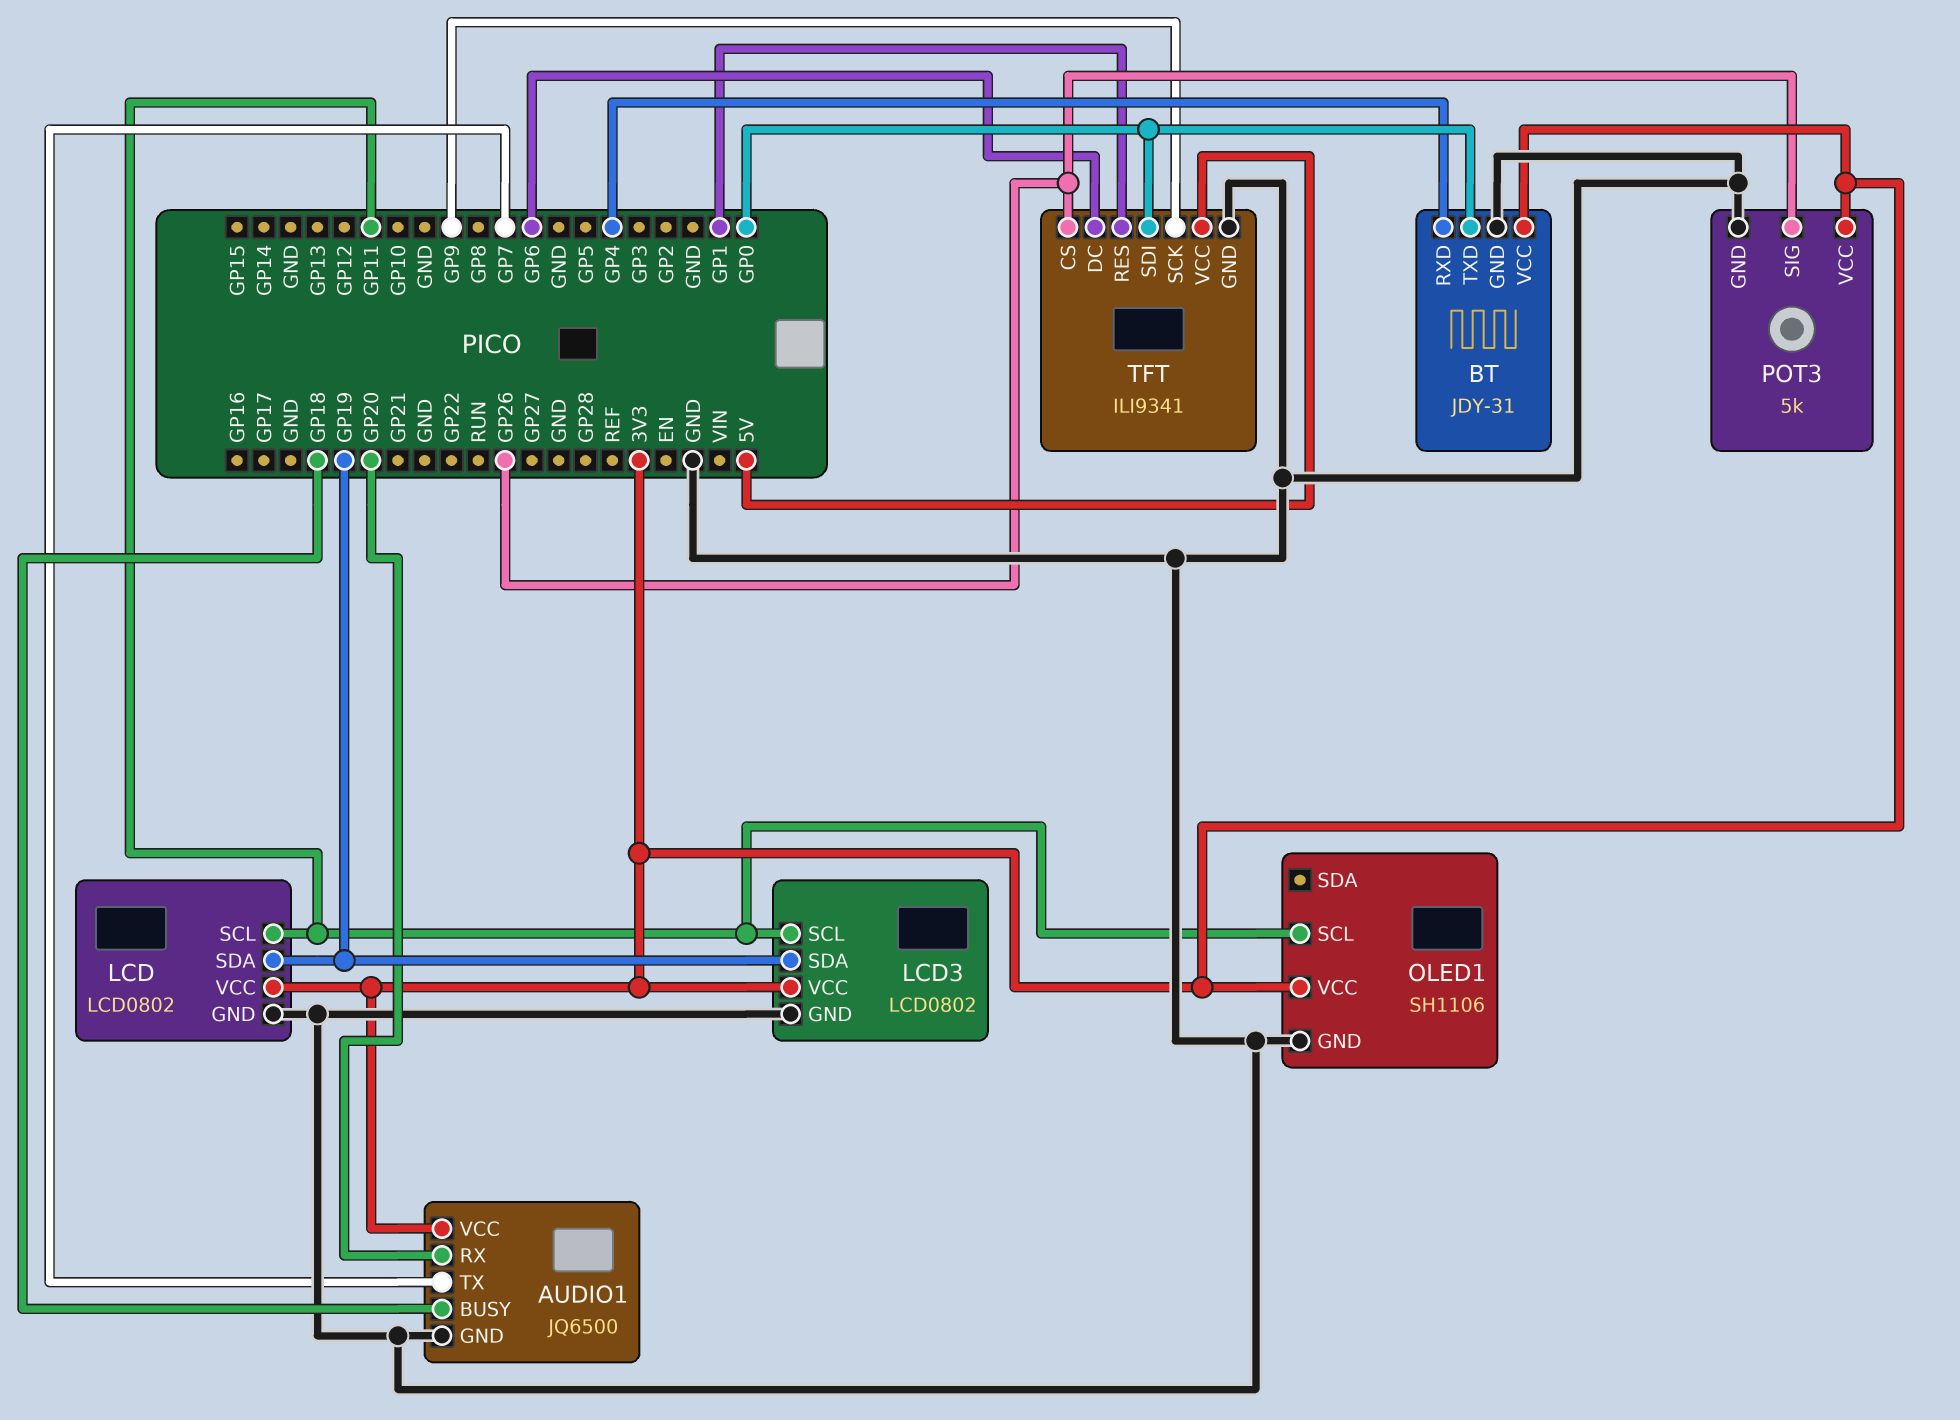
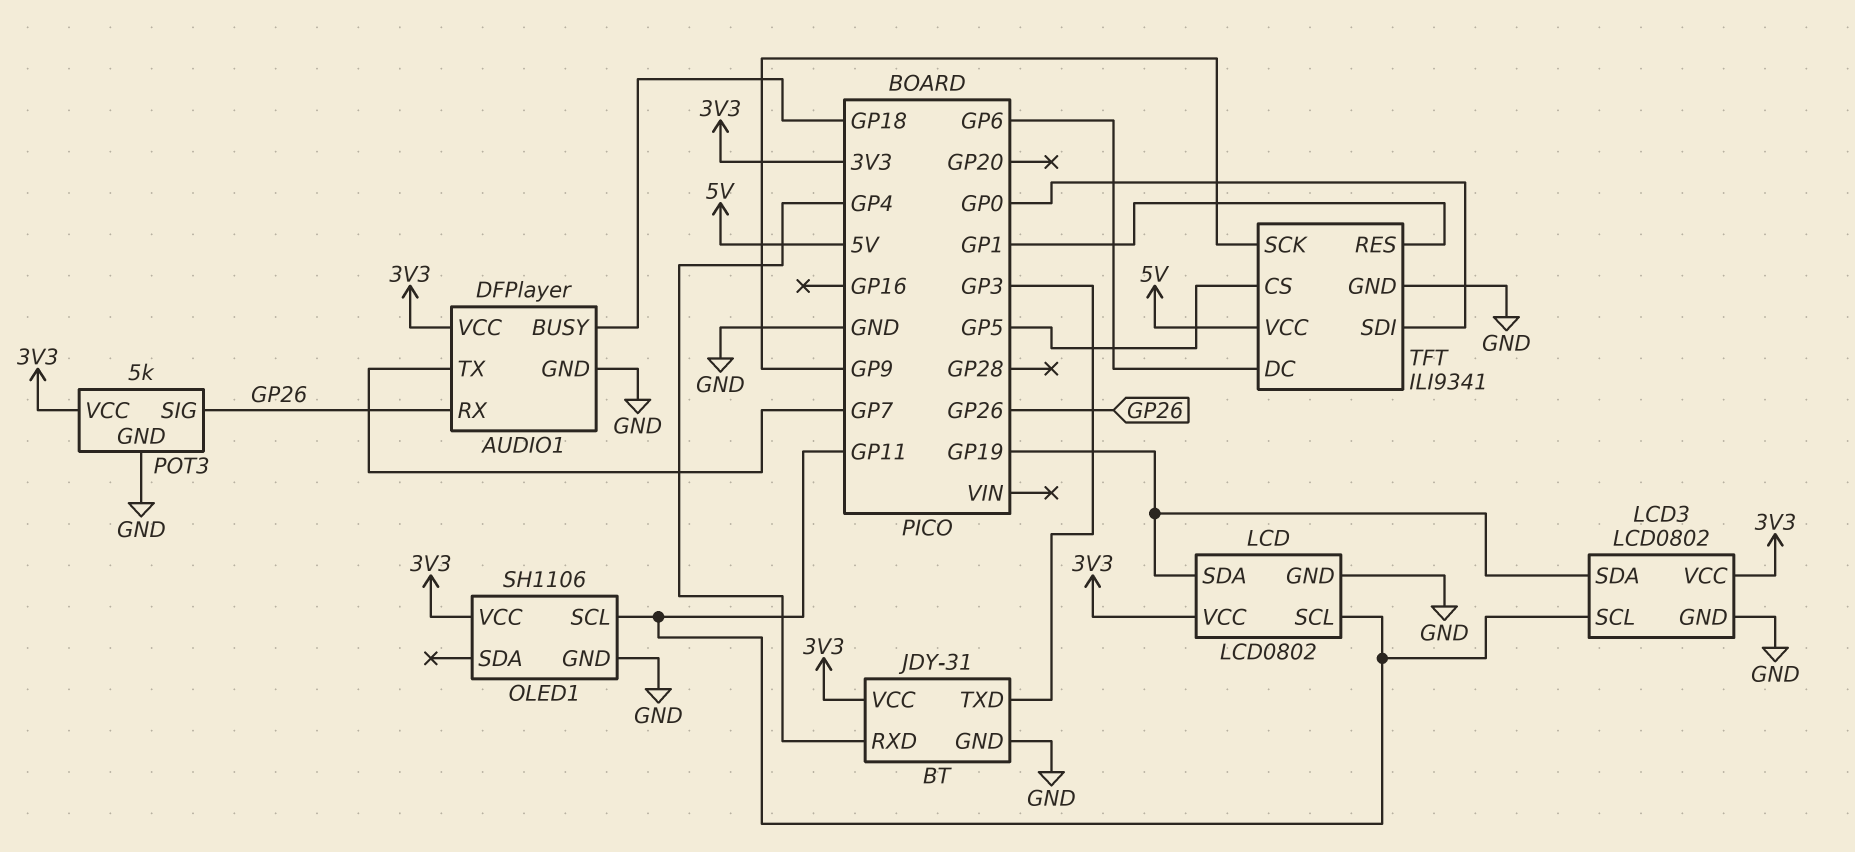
AUDIO1: JQ6500 -> DFPlayer
AUDIO1 pin RX: GP20 -> GP26
BT pin TXD: GP0 -> GP3
TFT pin CS: GP26 -> GP5

